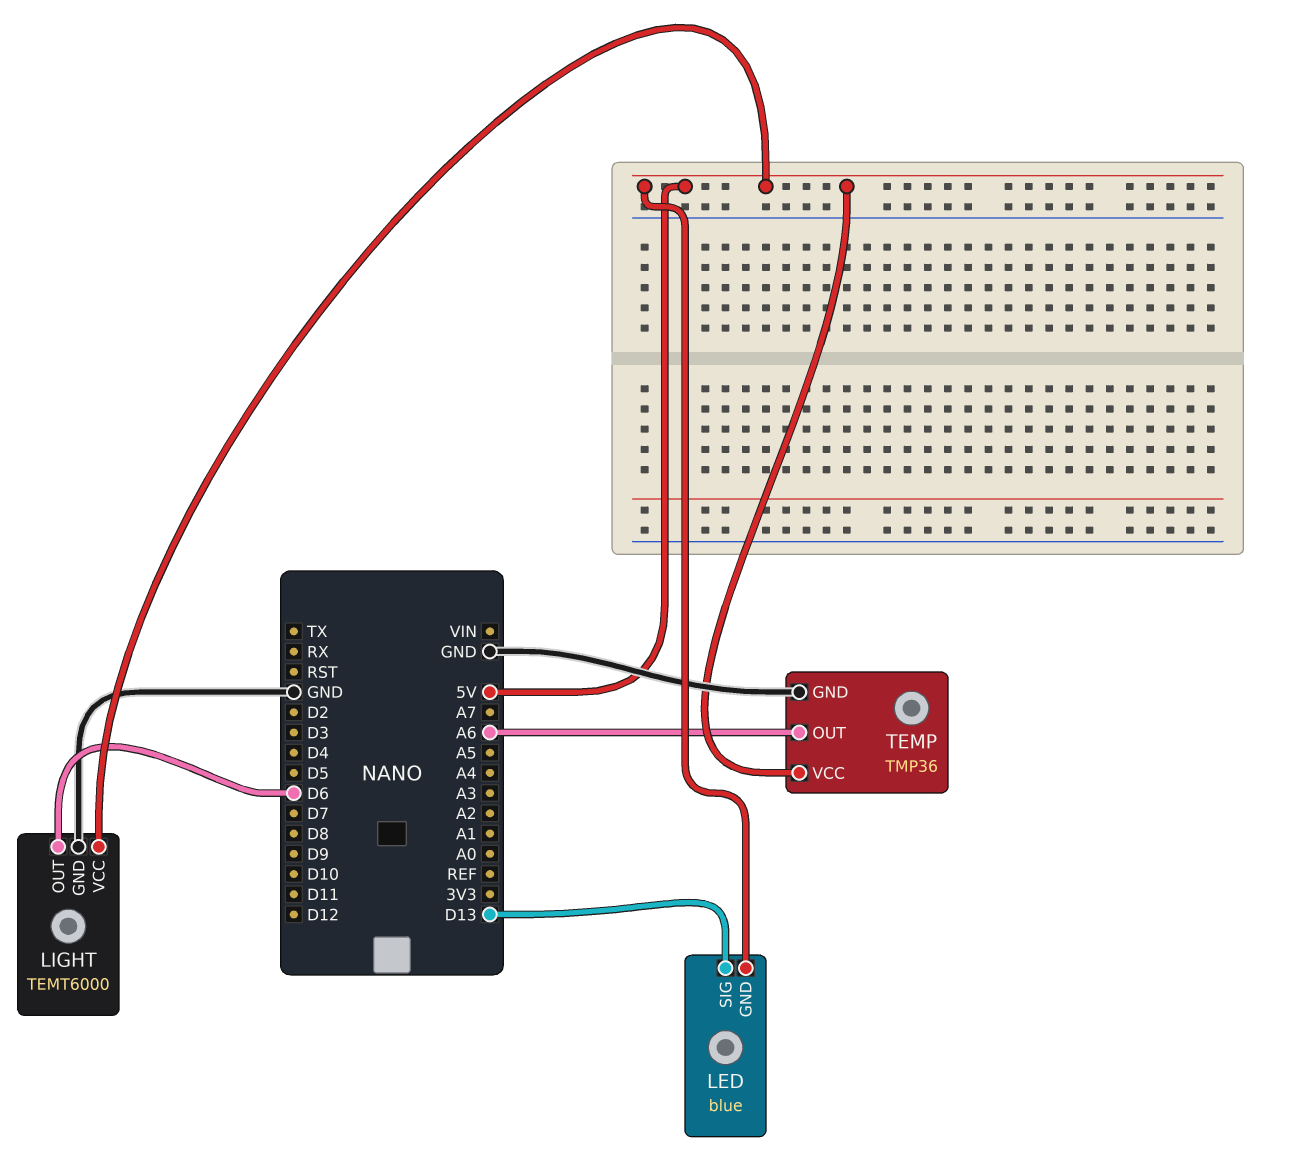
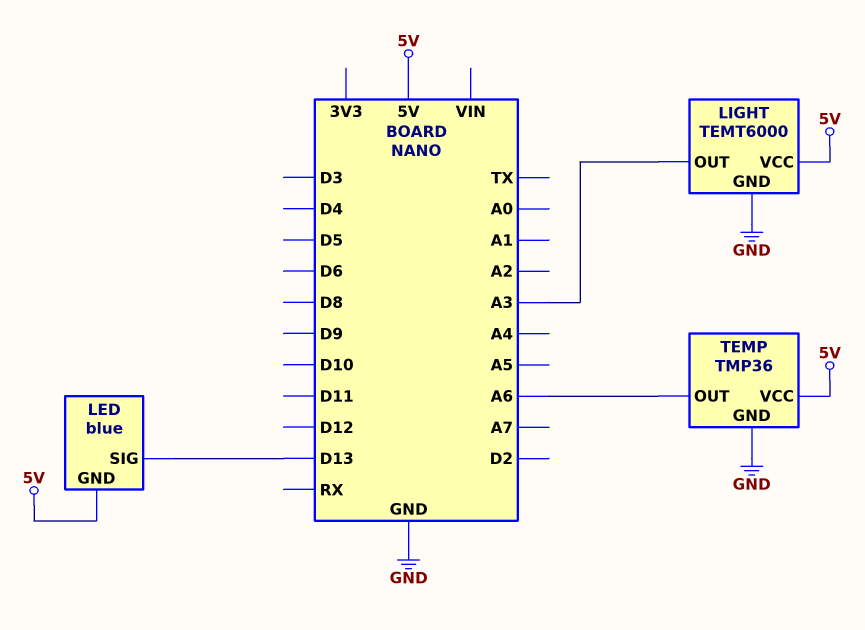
LIGHT pin OUT: D6 -> A3

